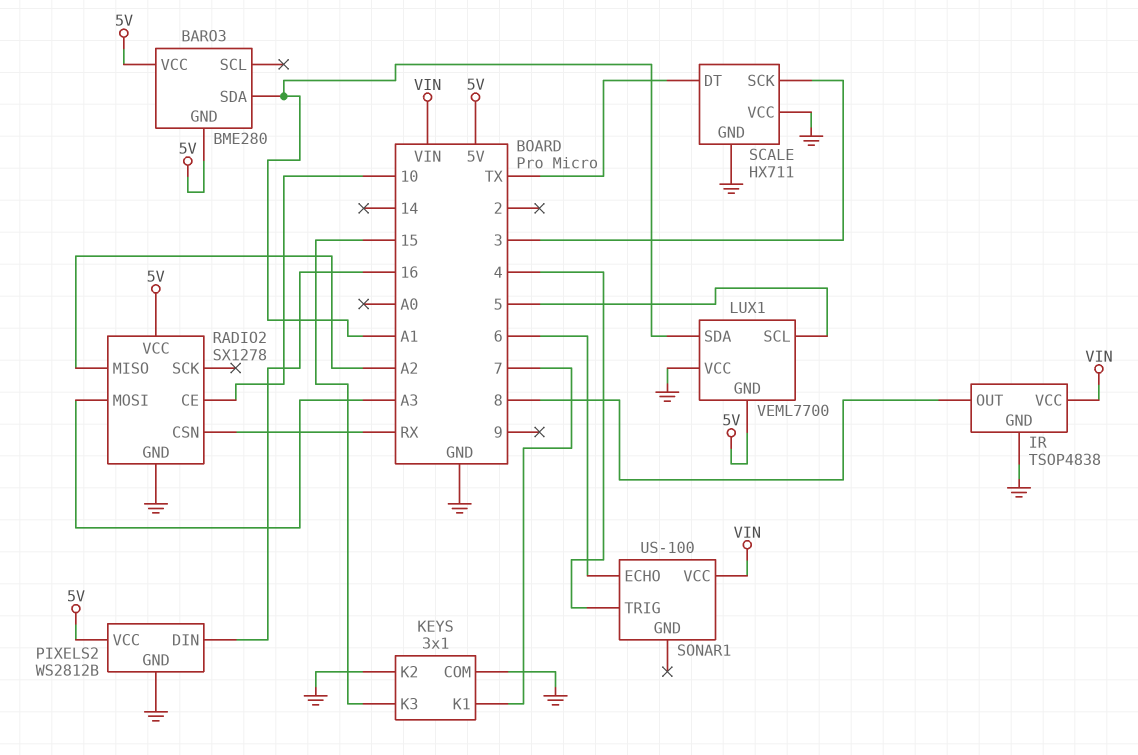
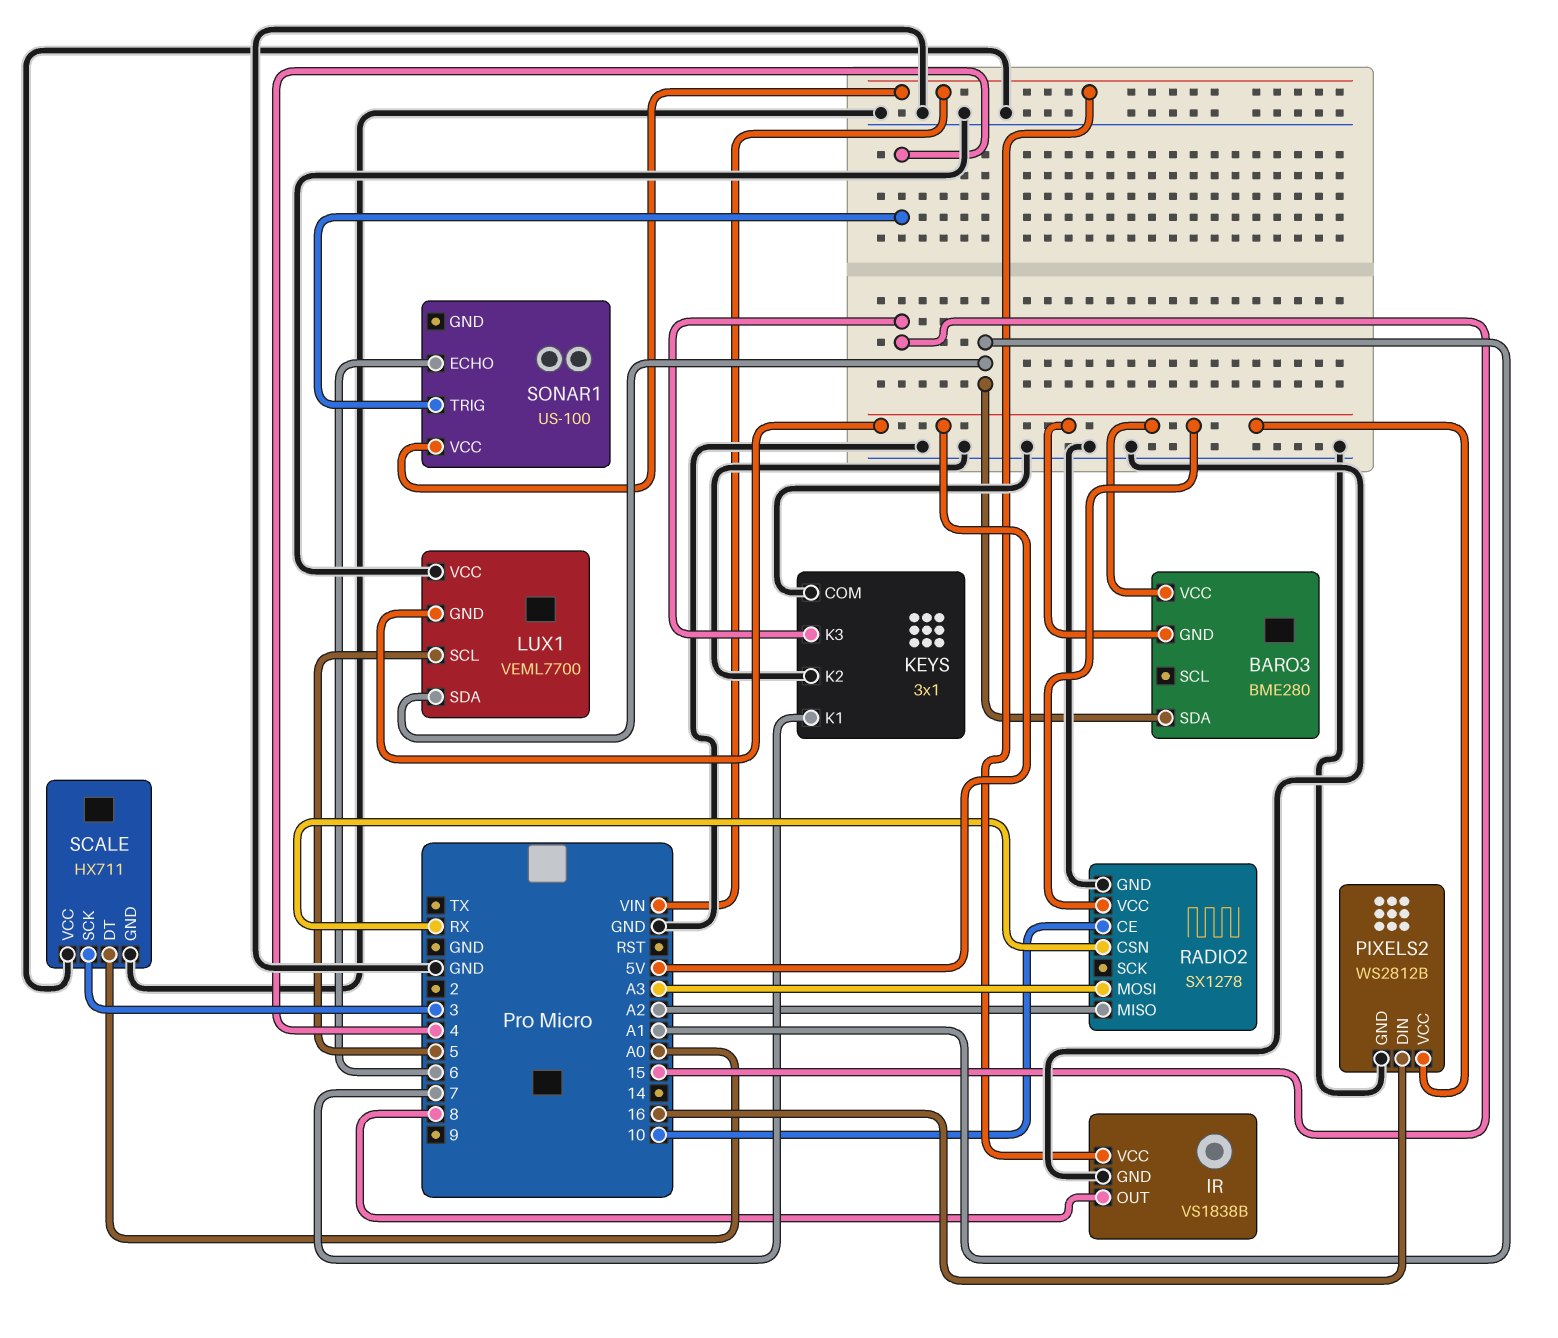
IR: TSOP4838 -> VS1838B
SCALE pin DT: TX -> A0

